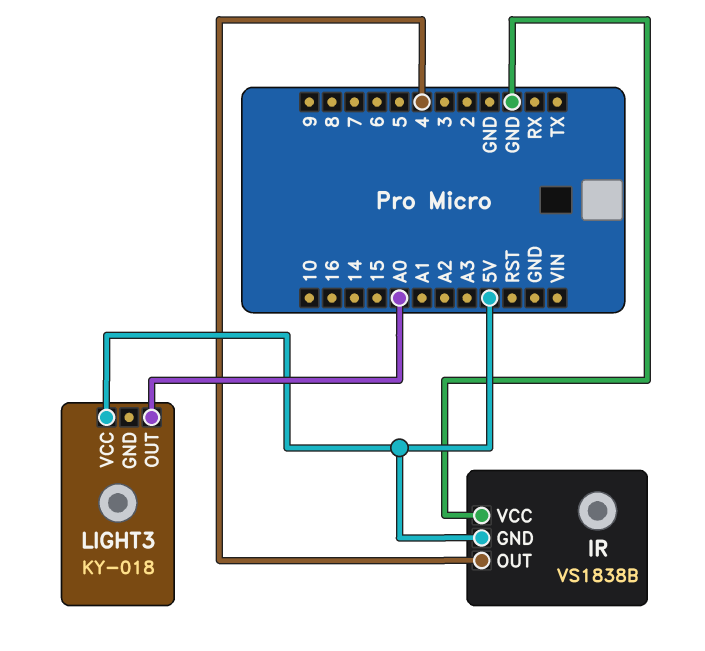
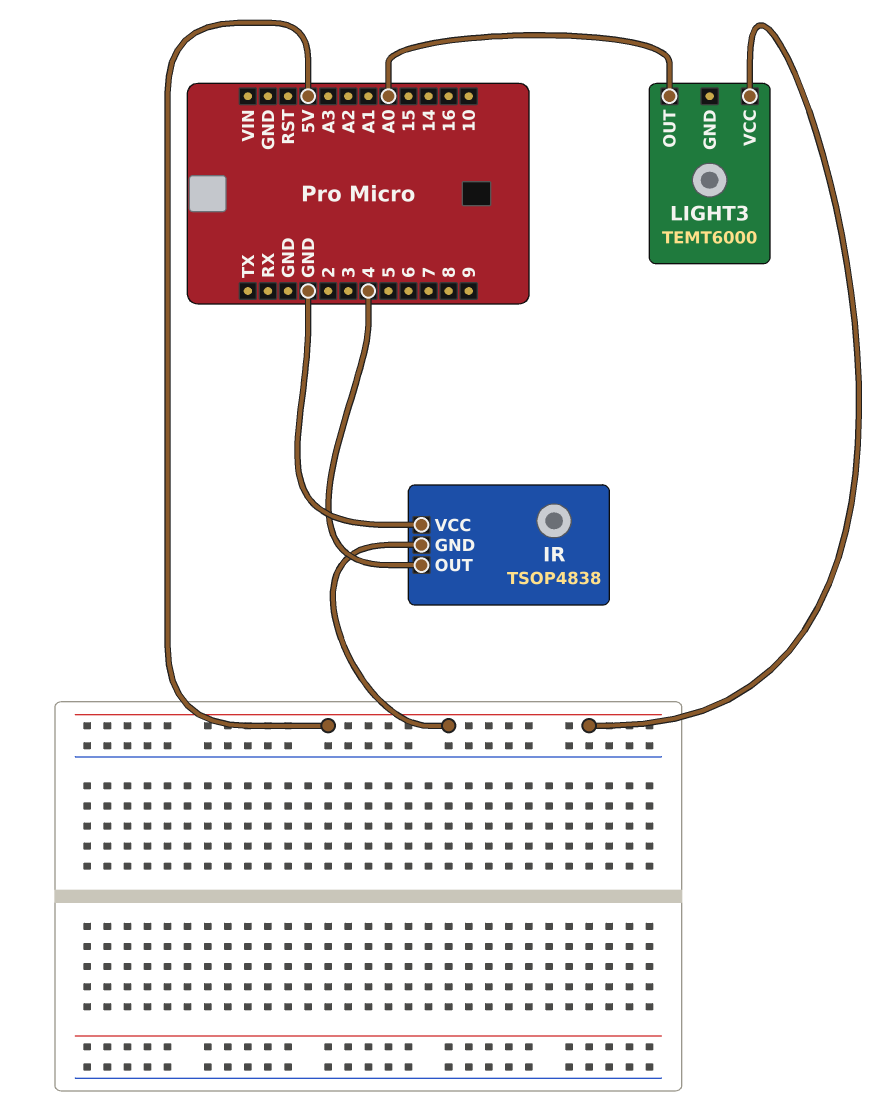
IR: VS1838B -> TSOP4838
LIGHT3: KY-018 -> TEMT6000

